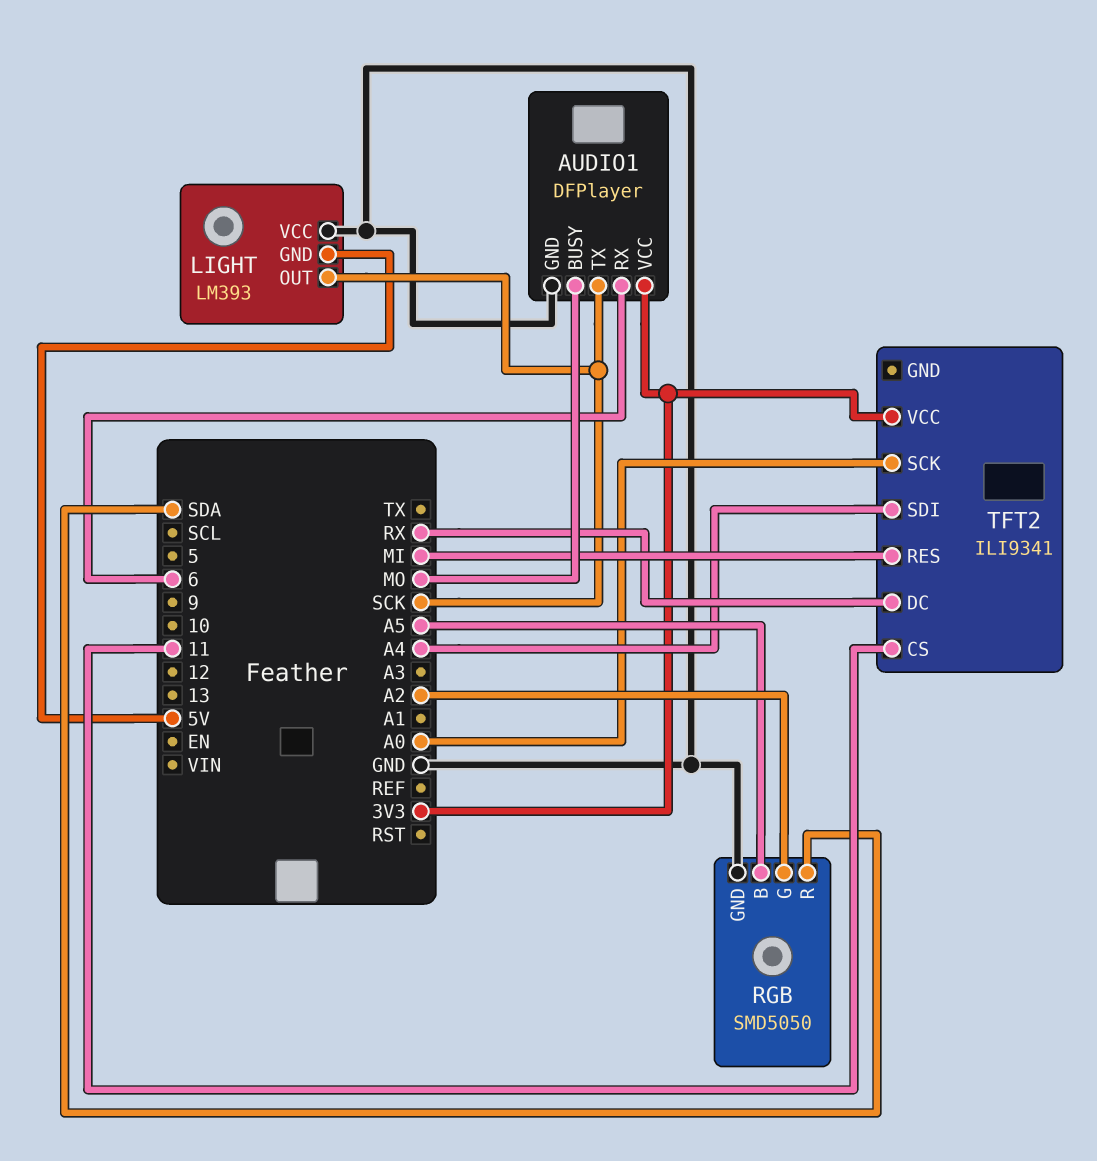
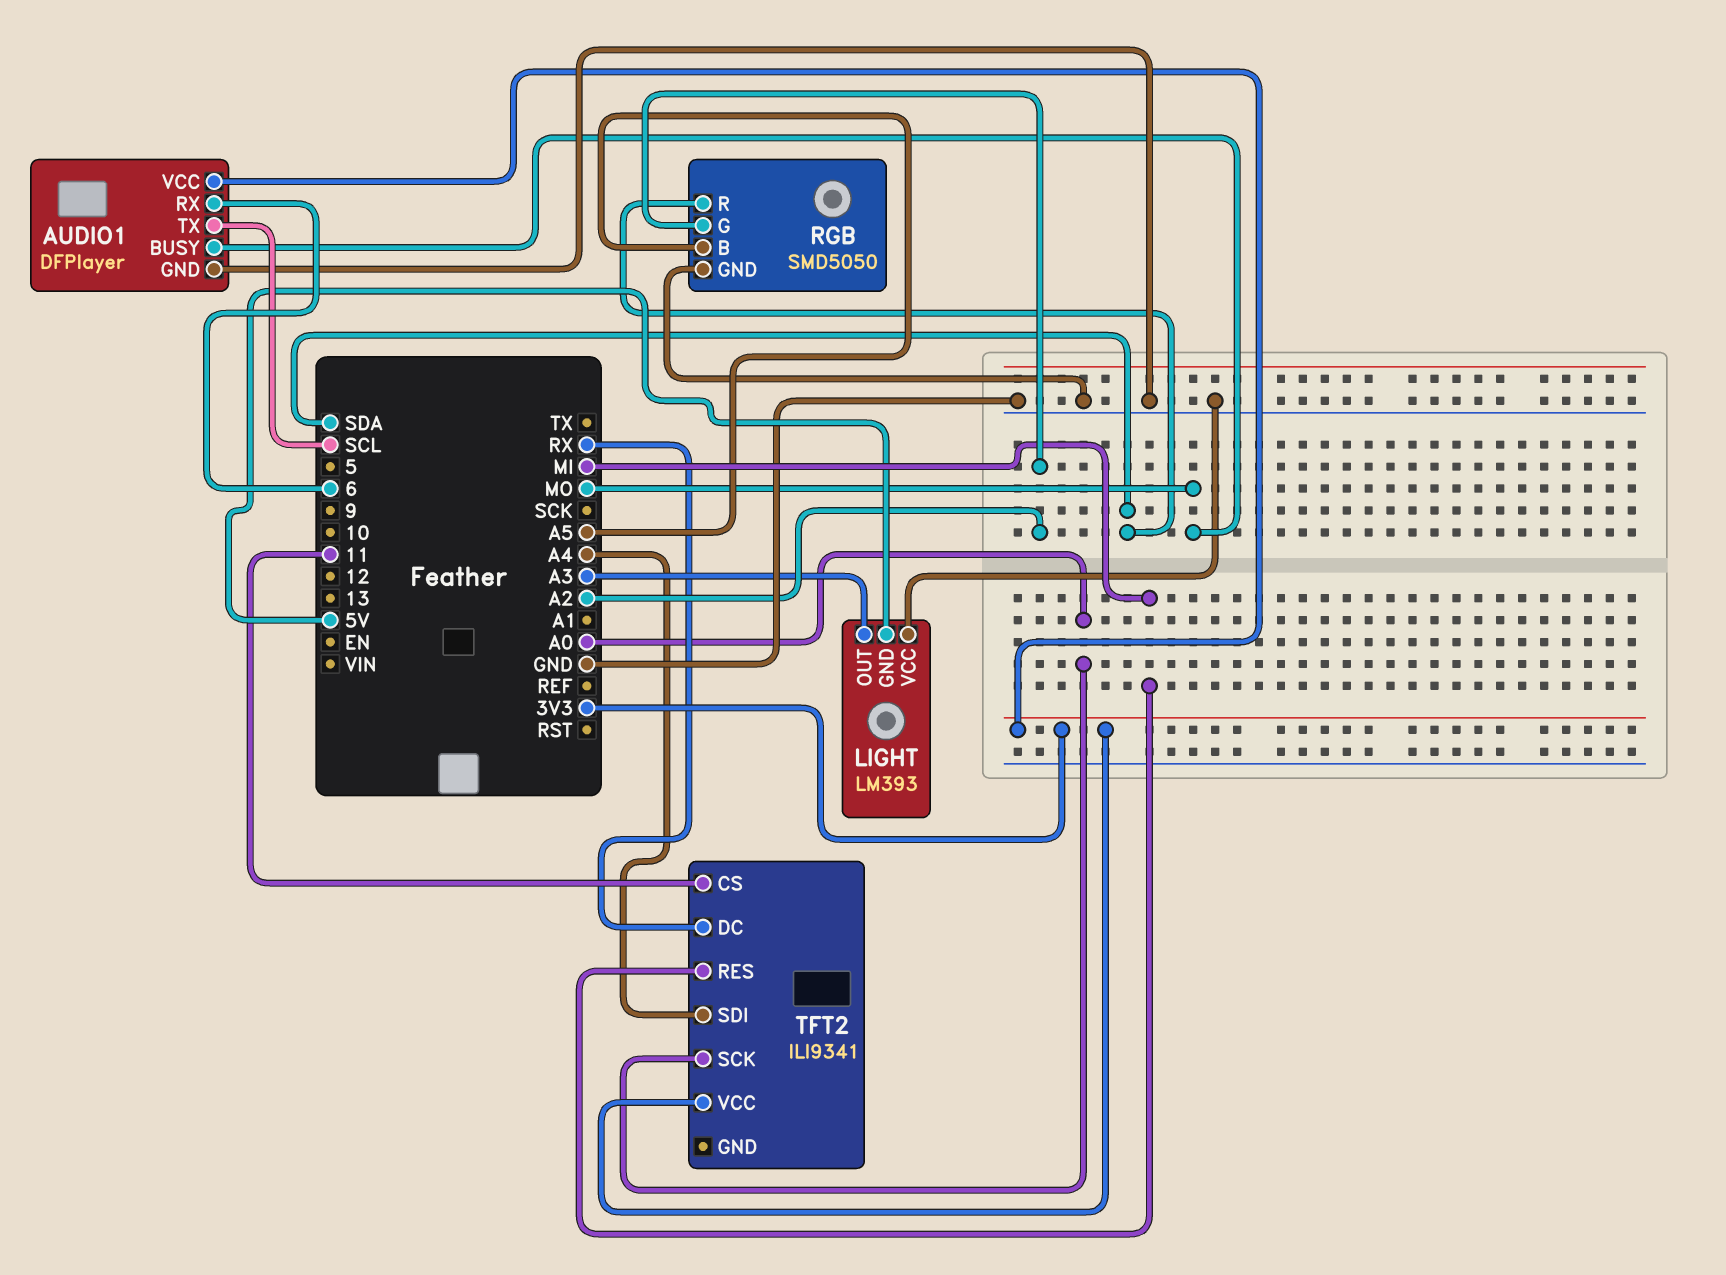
AUDIO1 pin TX: SCK -> SCL
LIGHT pin OUT: SCK -> A3

